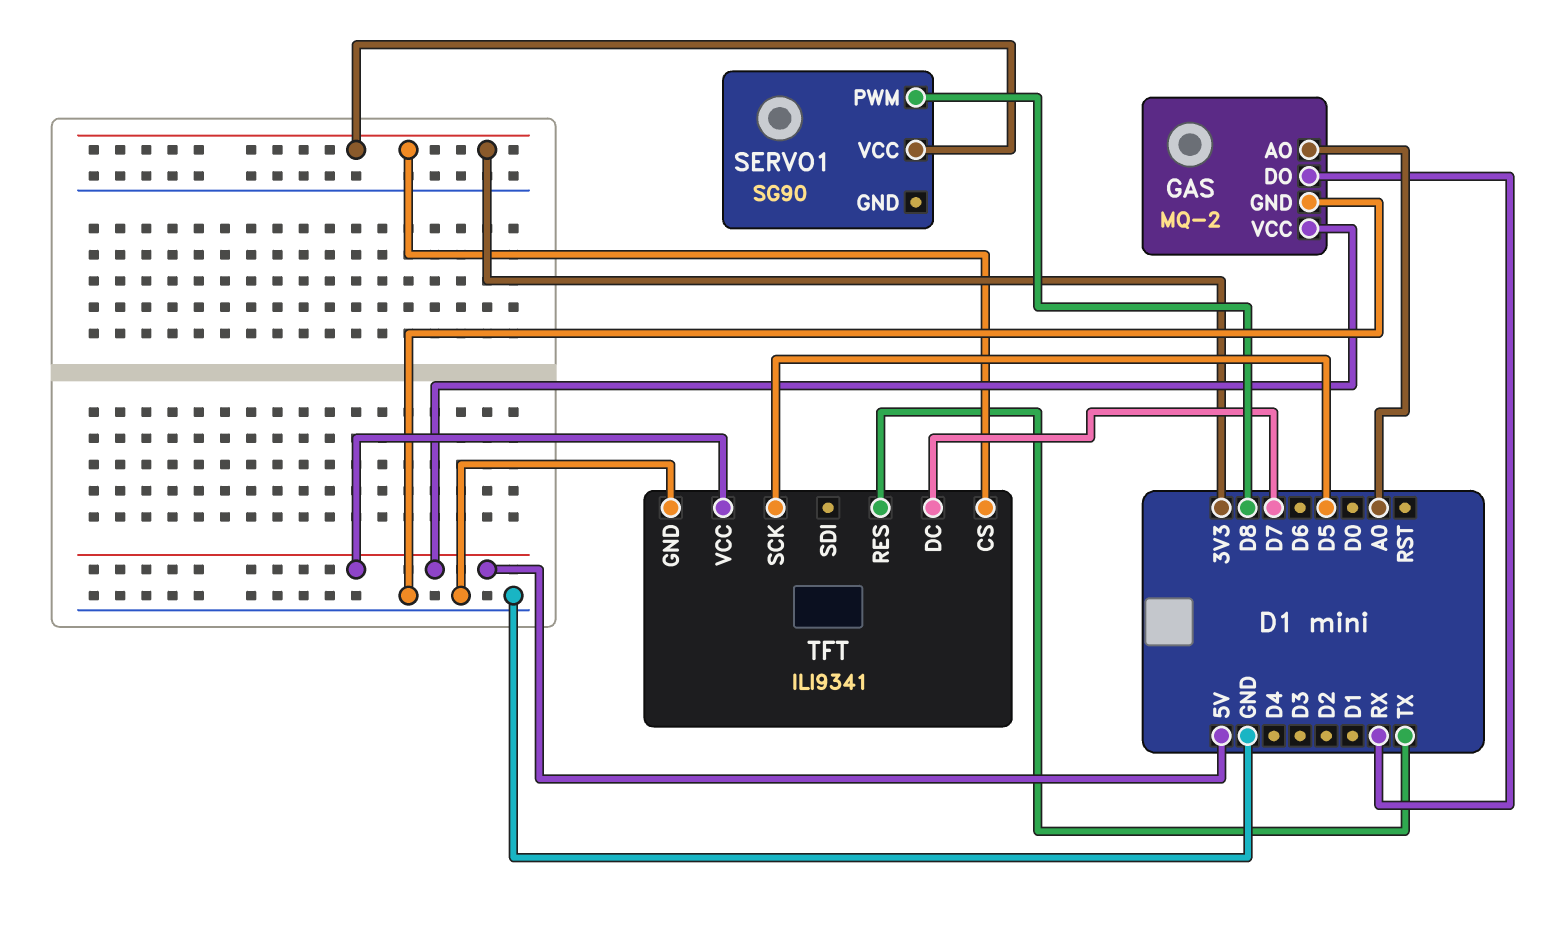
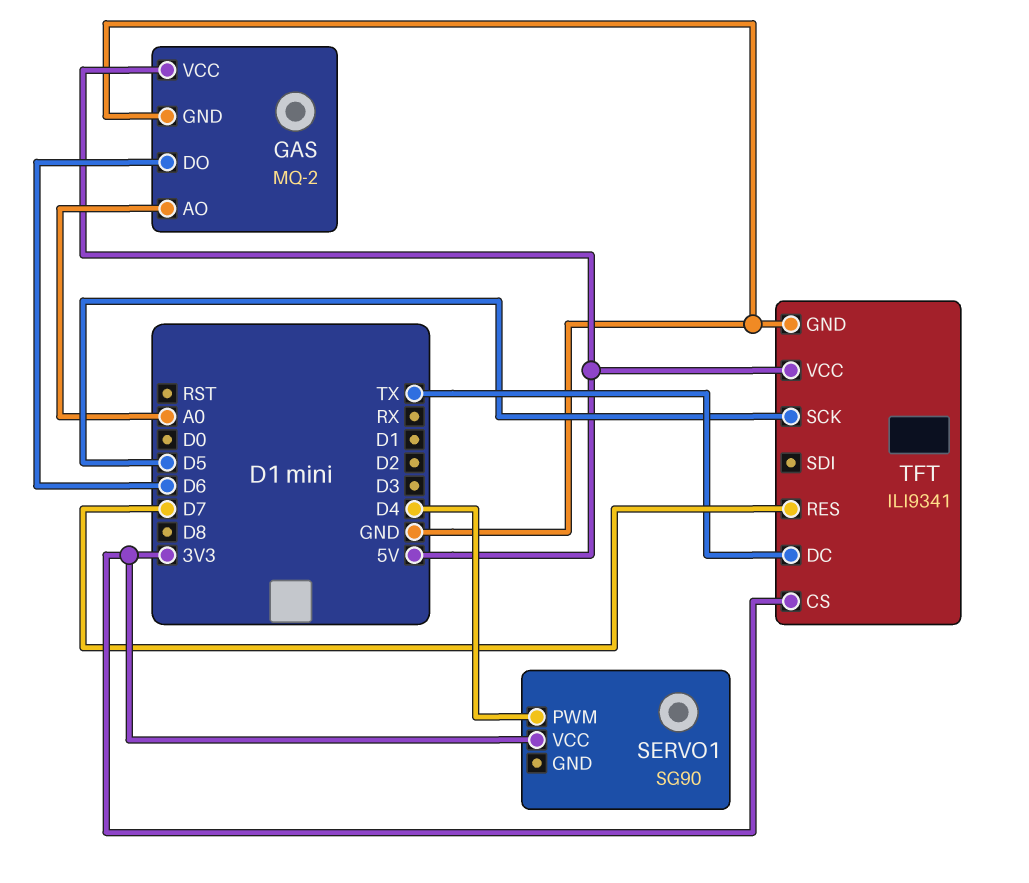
GAS pin DO: RX -> D6
SERVO1 pin PWM: D8 -> D4
TFT pin DC: D7 -> TX
TFT pin RES: TX -> D7

